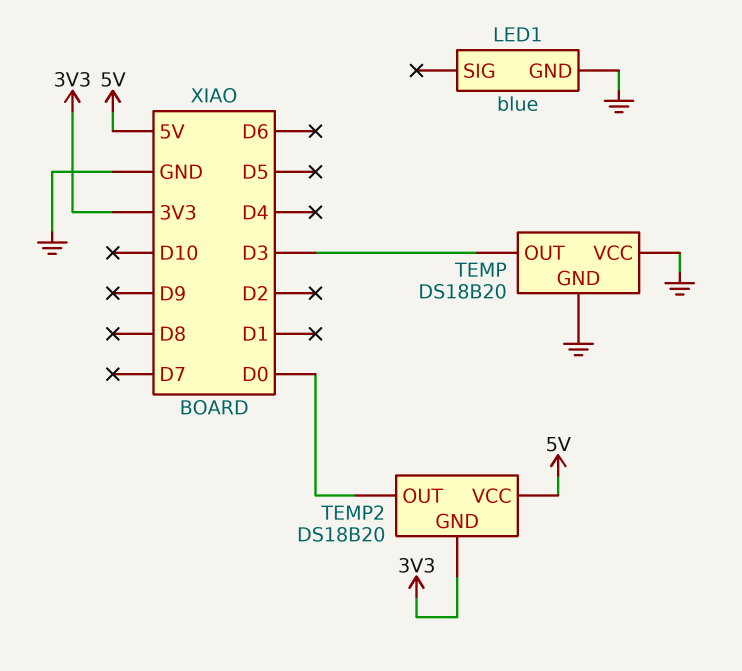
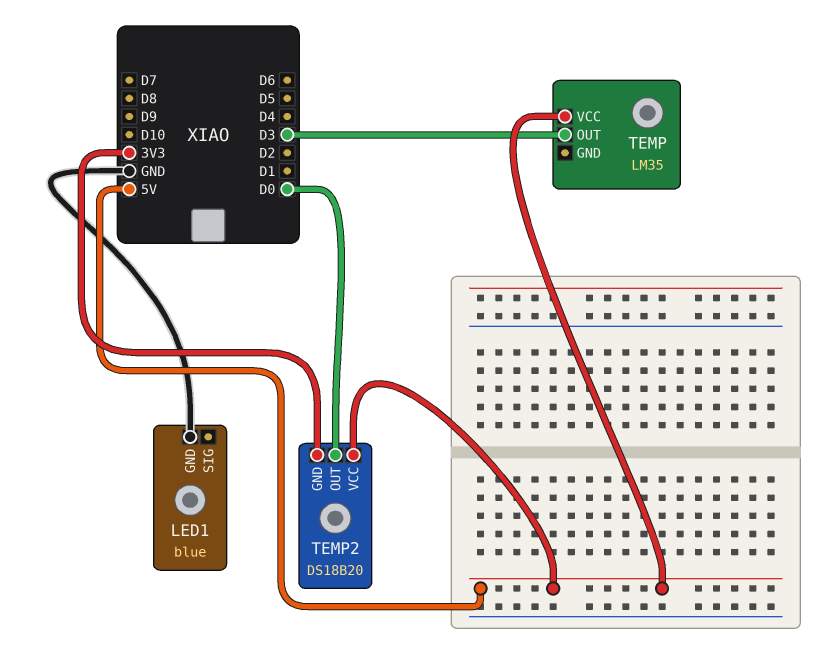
TEMP: DS18B20 -> LM35
TEMP pin GND: GND -> none
TEMP pin VCC: GND -> 5V

